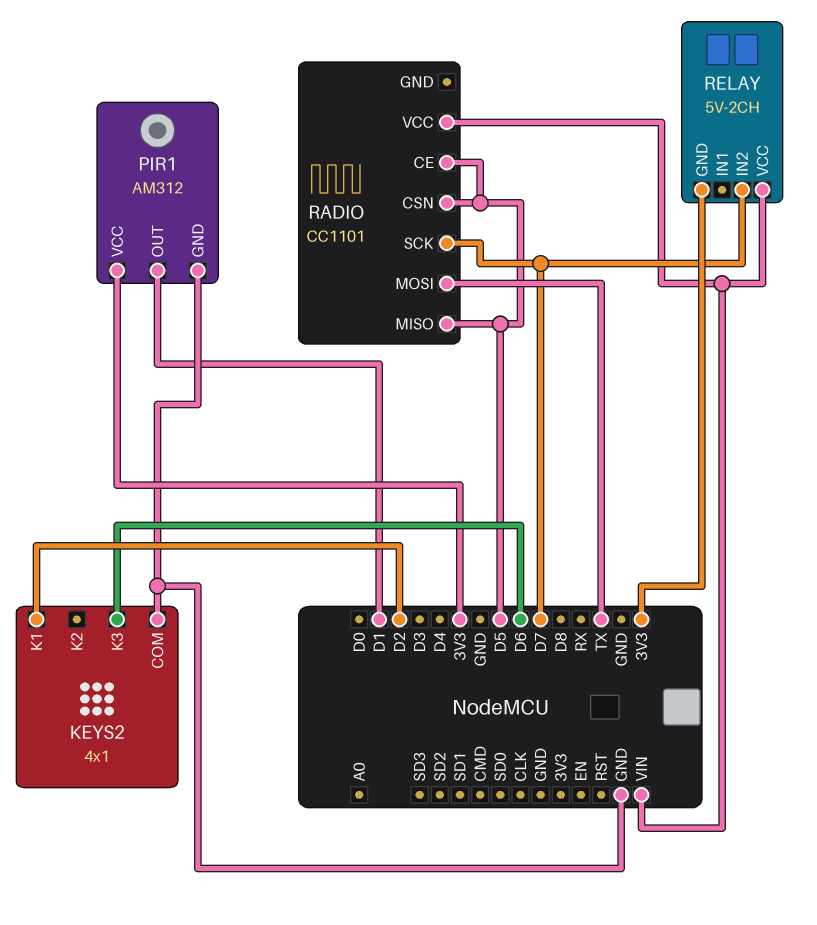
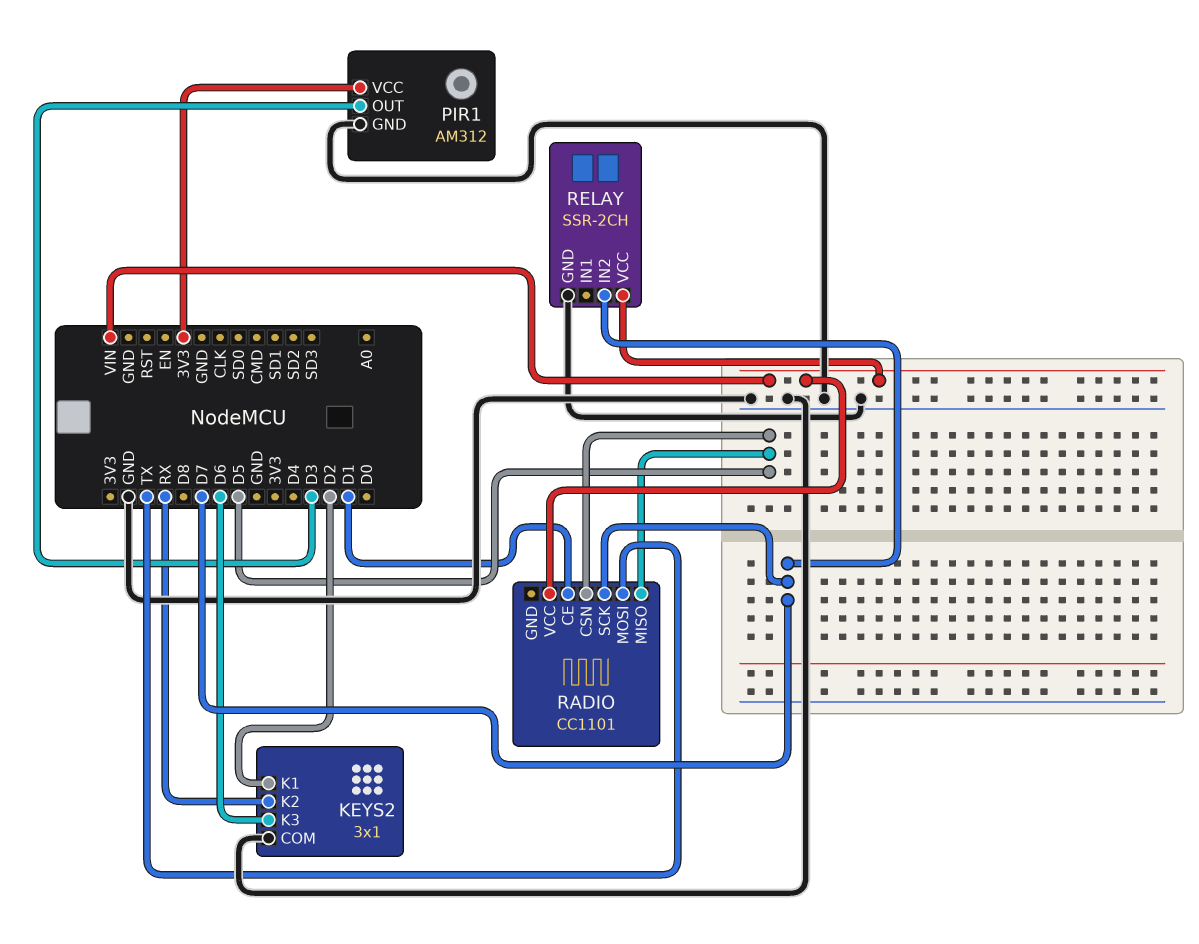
KEYS2: 4x1 -> 3x1
KEYS2 pin K2: none -> RX
PIR1 pin OUT: D1 -> D3
RADIO pin CE: D5 -> D1
RELAY: 5V-2CH -> SSR-2CH
RELAY pin GND: 3V3 -> GND

